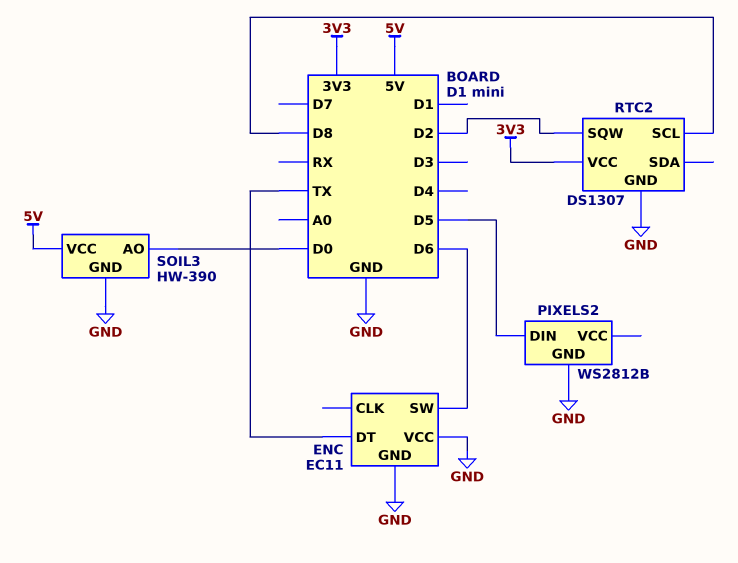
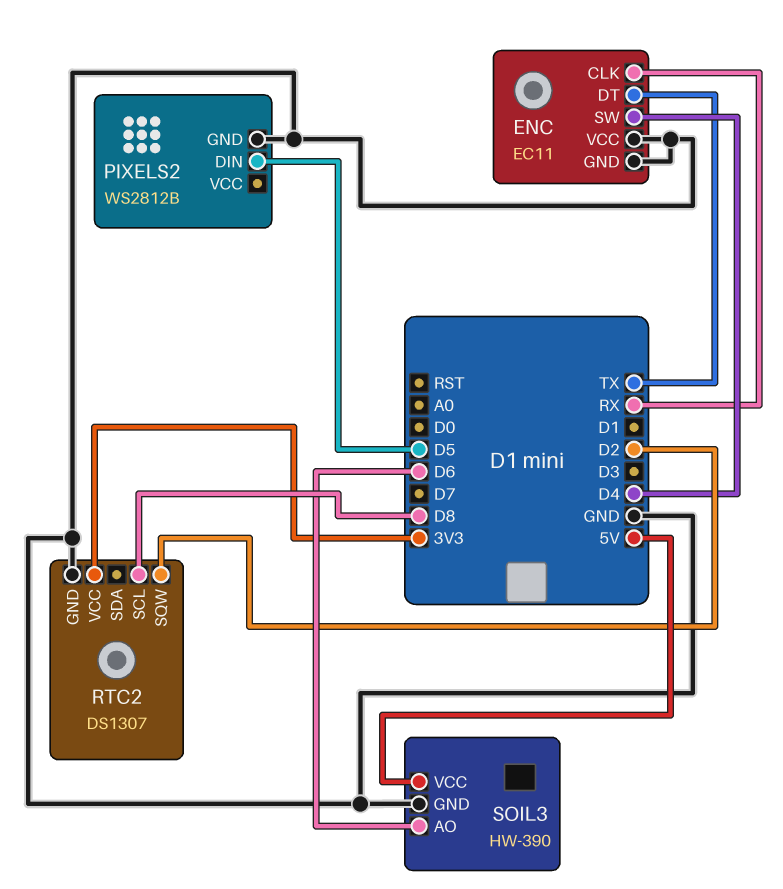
ENC pin CLK: none -> RX
ENC pin SW: D6 -> D4
SOIL3 pin AO: D0 -> D6

